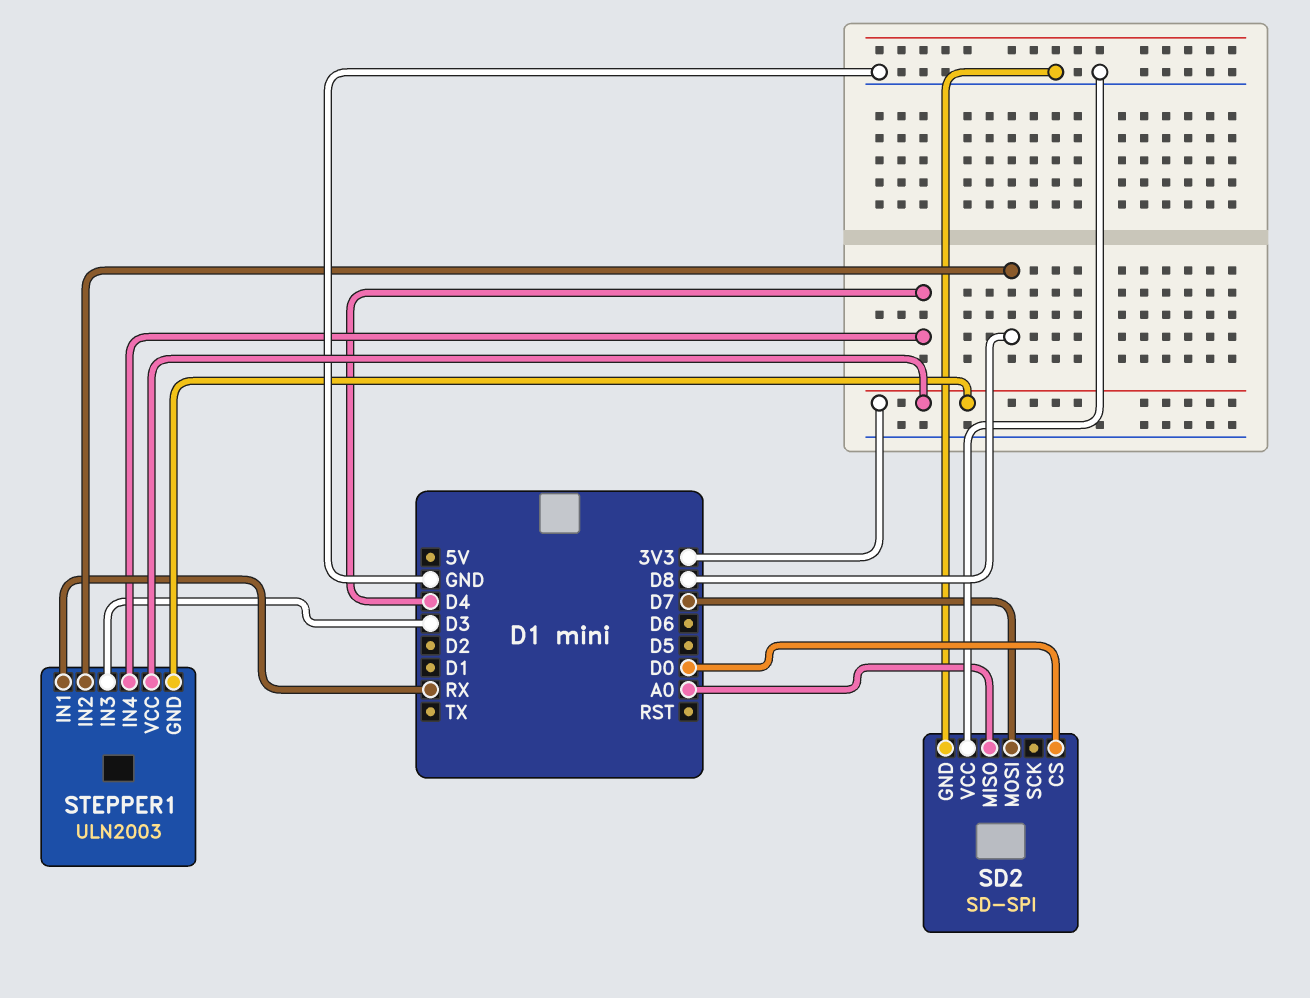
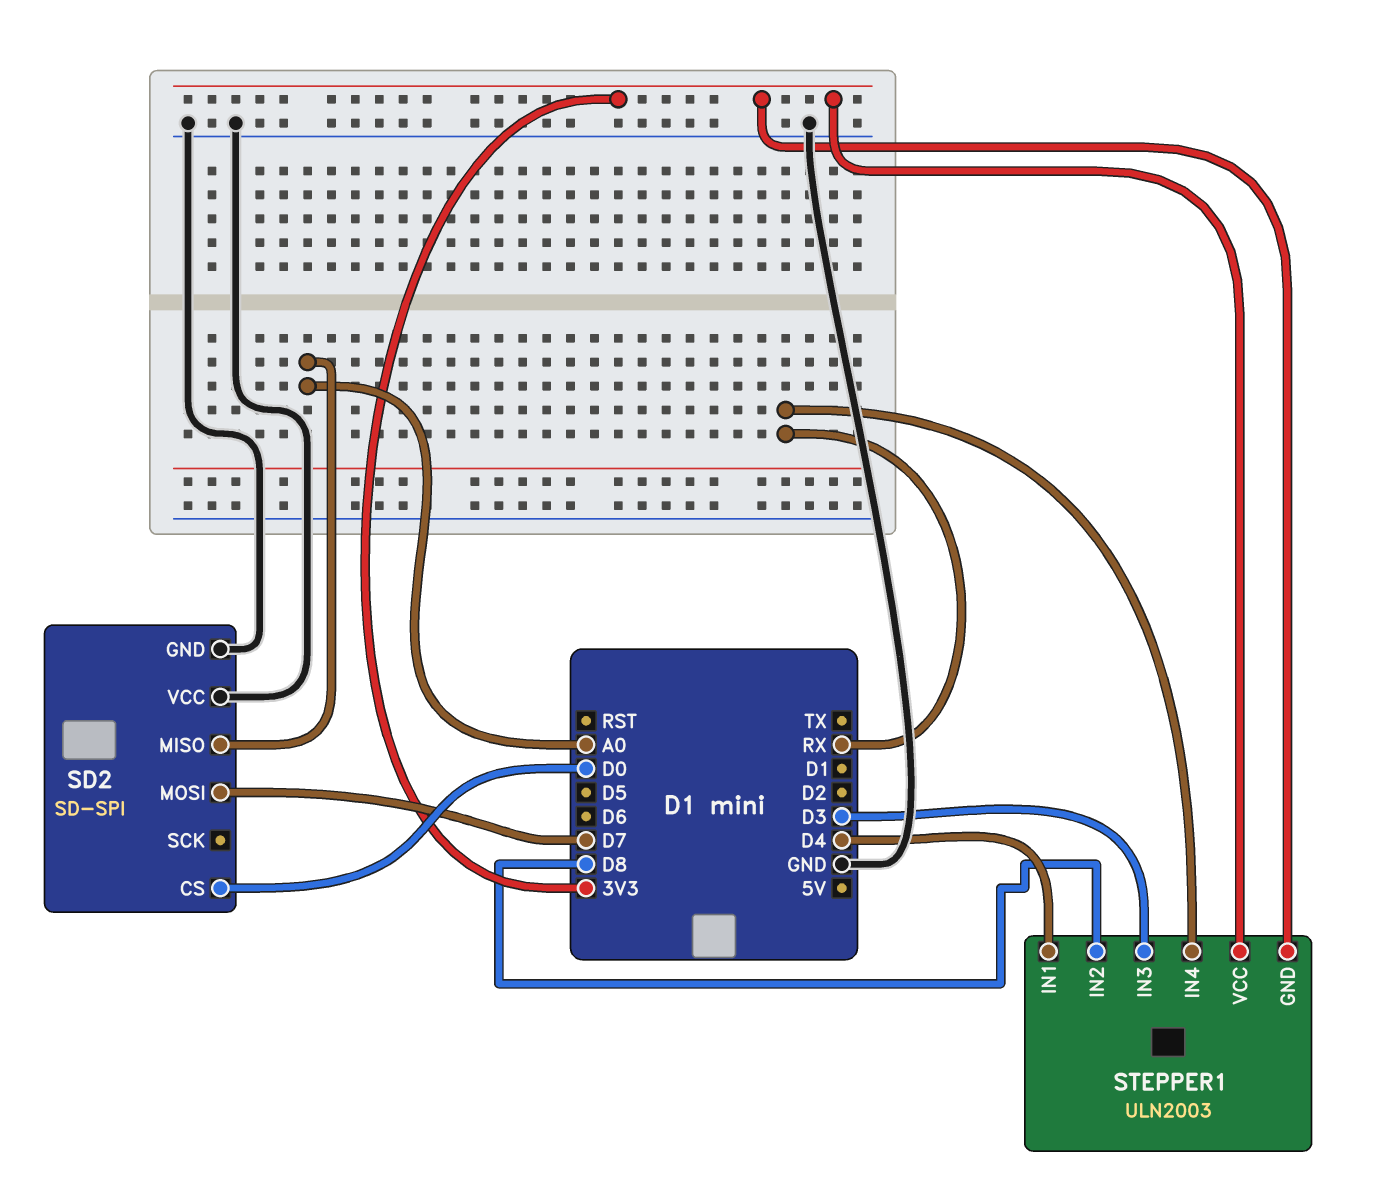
STEPPER1 pin IN1: RX -> D4
STEPPER1 pin IN4: D4 -> RX

